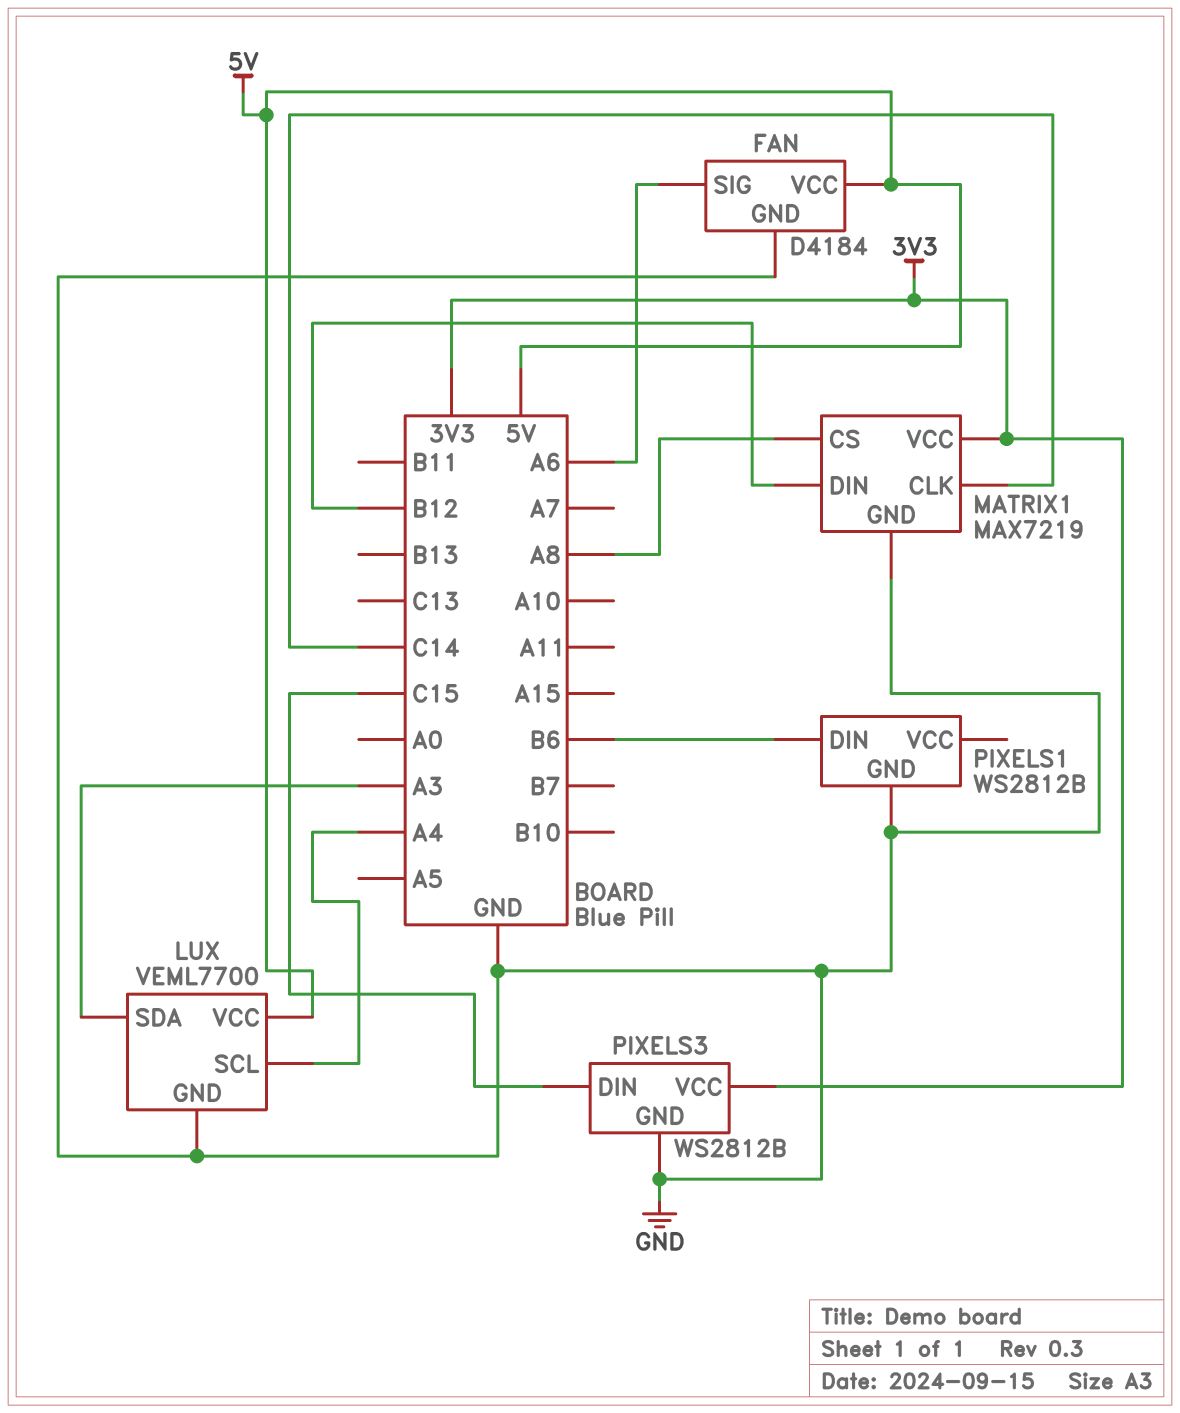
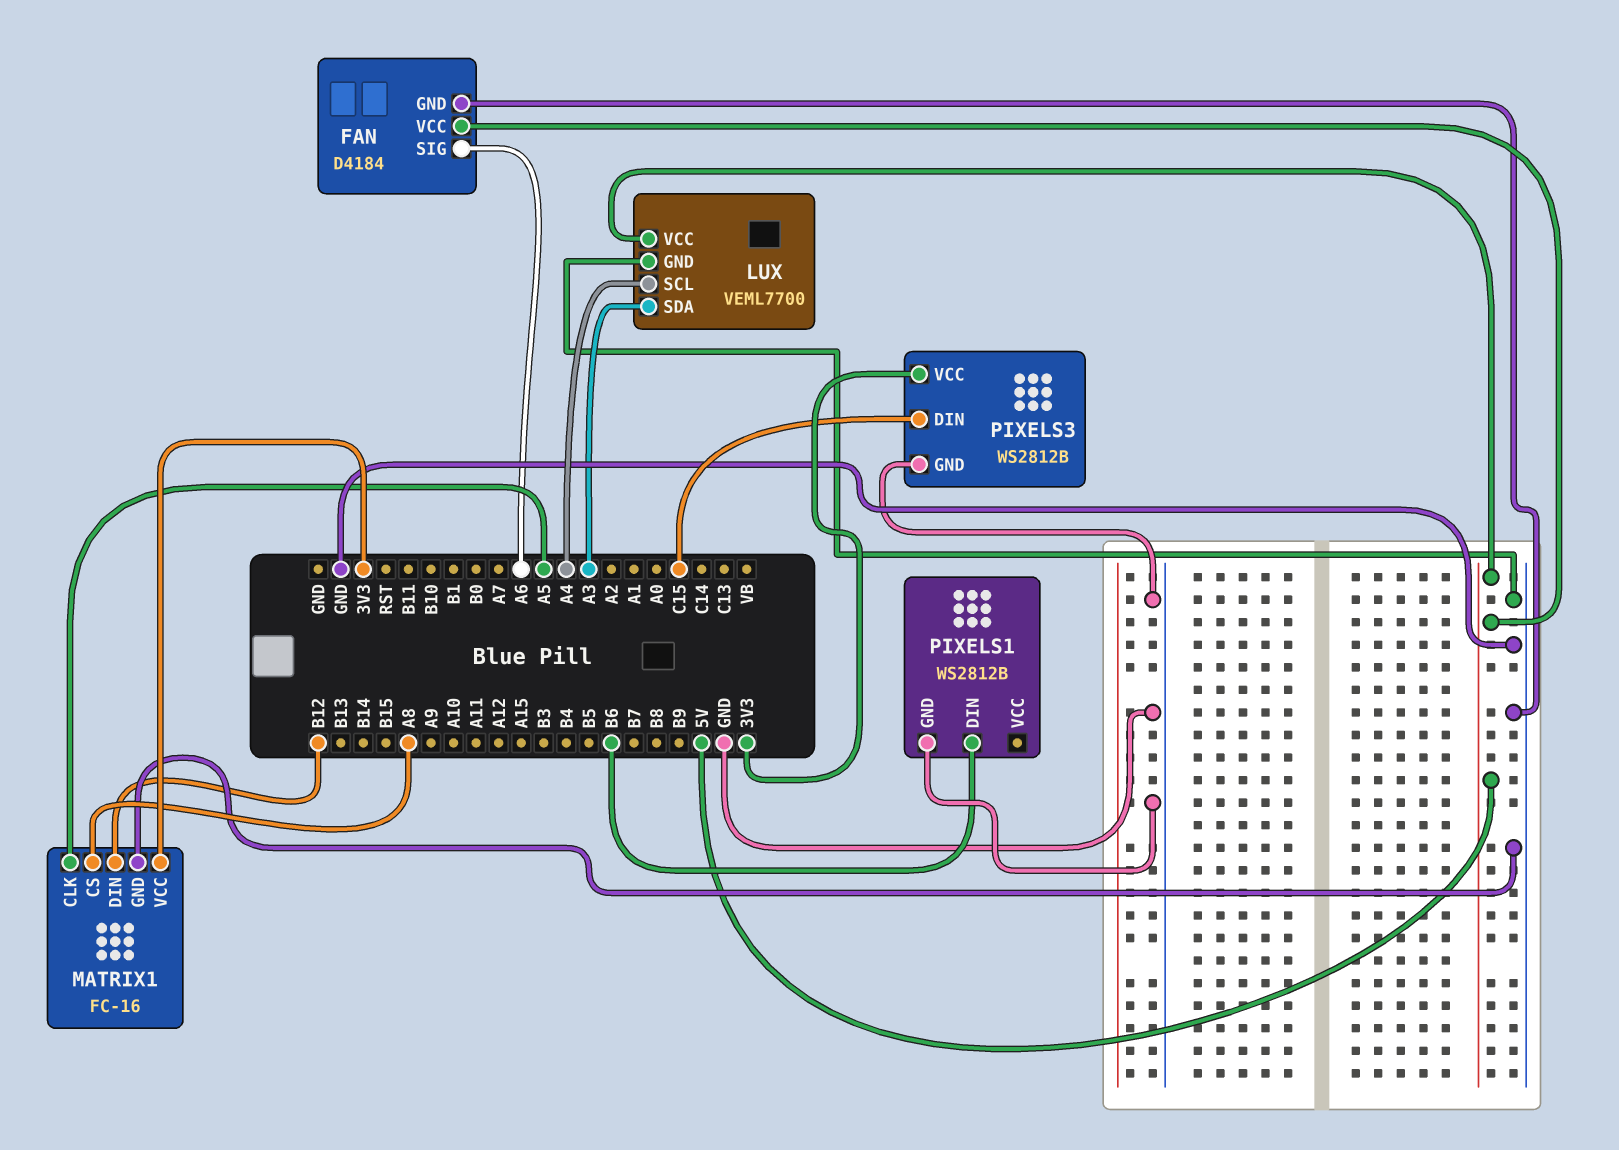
MATRIX1: MAX7219 -> FC-16
MATRIX1 pin CLK: C14 -> A5

